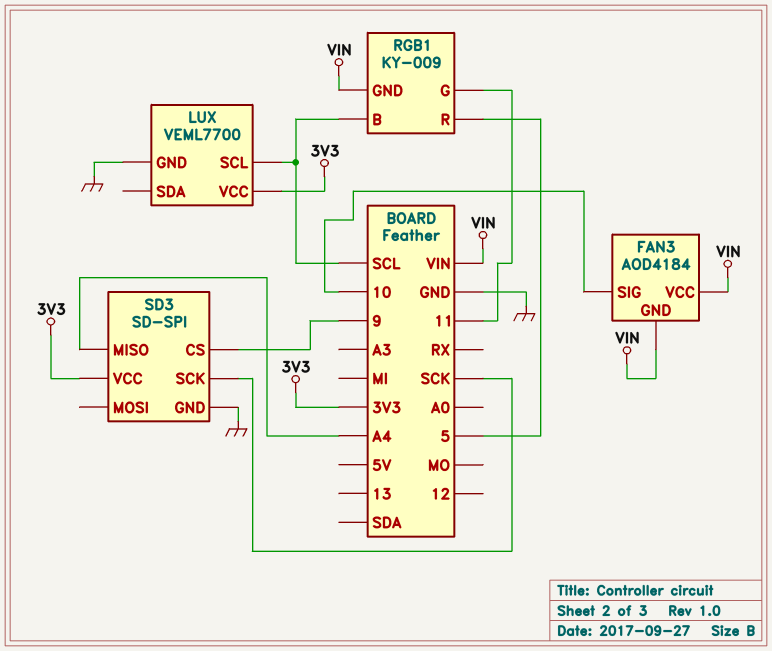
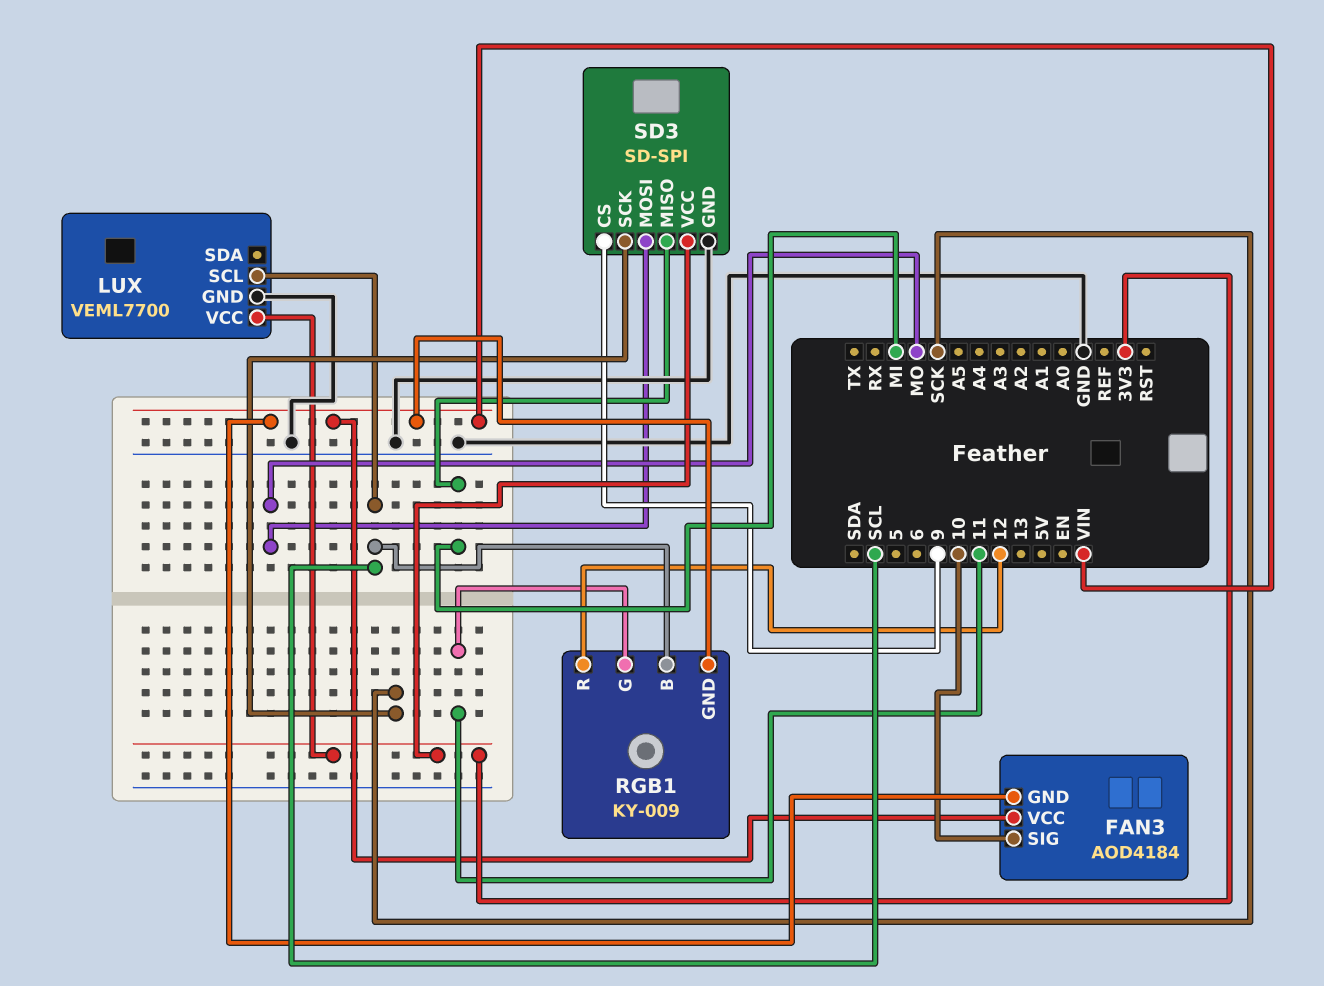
RGB1 pin R: 5 -> 12
SD3 pin MISO: A4 -> MI
SD3 pin MOSI: none -> MO

